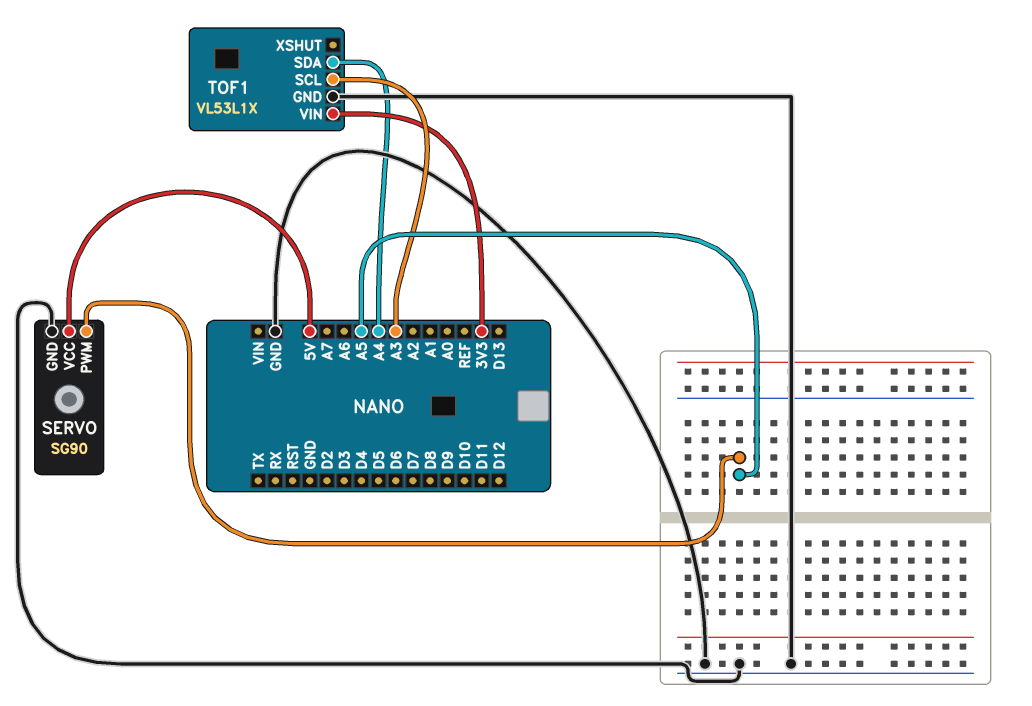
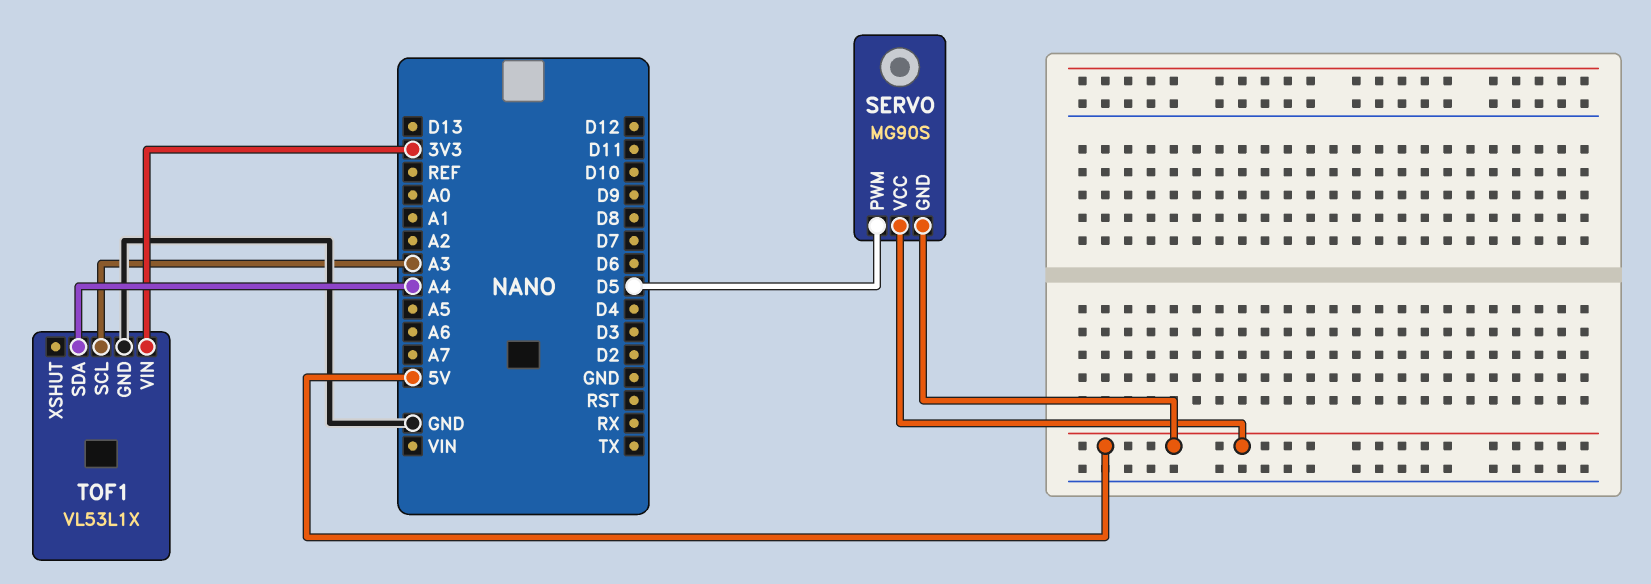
SERVO: SG90 -> MG90S
SERVO pin GND: GND -> 5V
SERVO pin PWM: A5 -> D5

